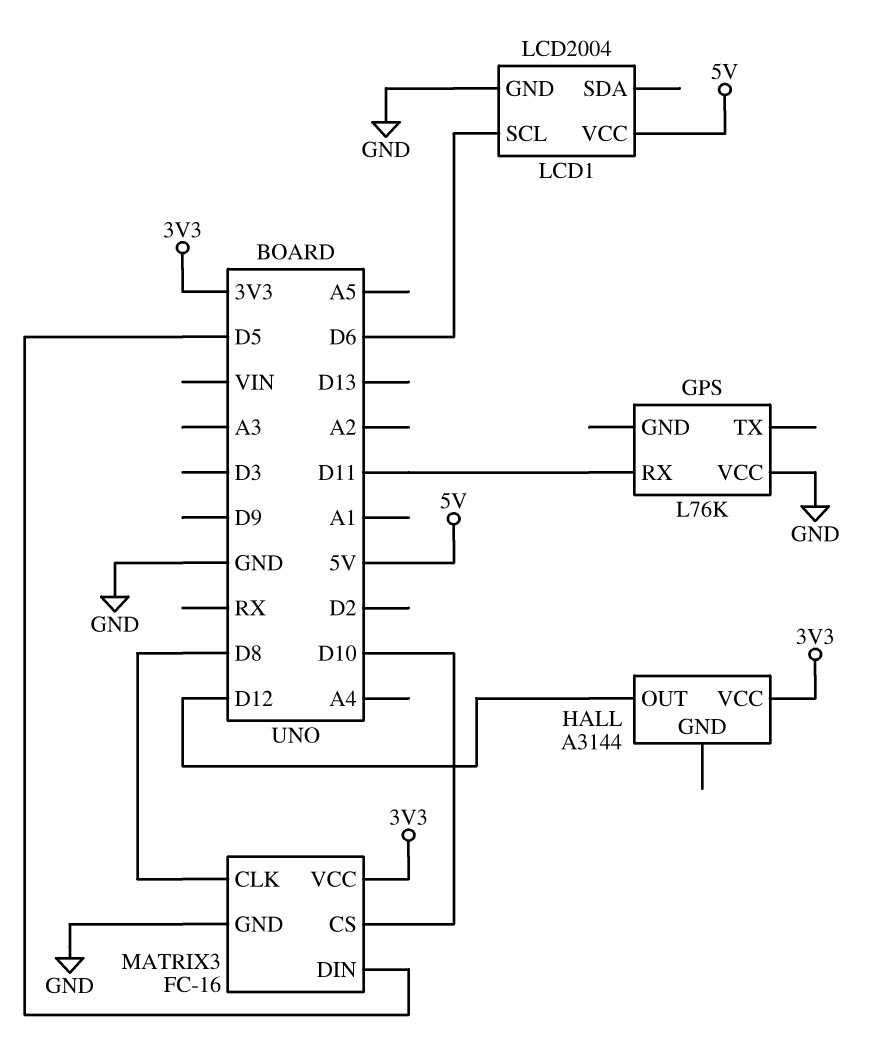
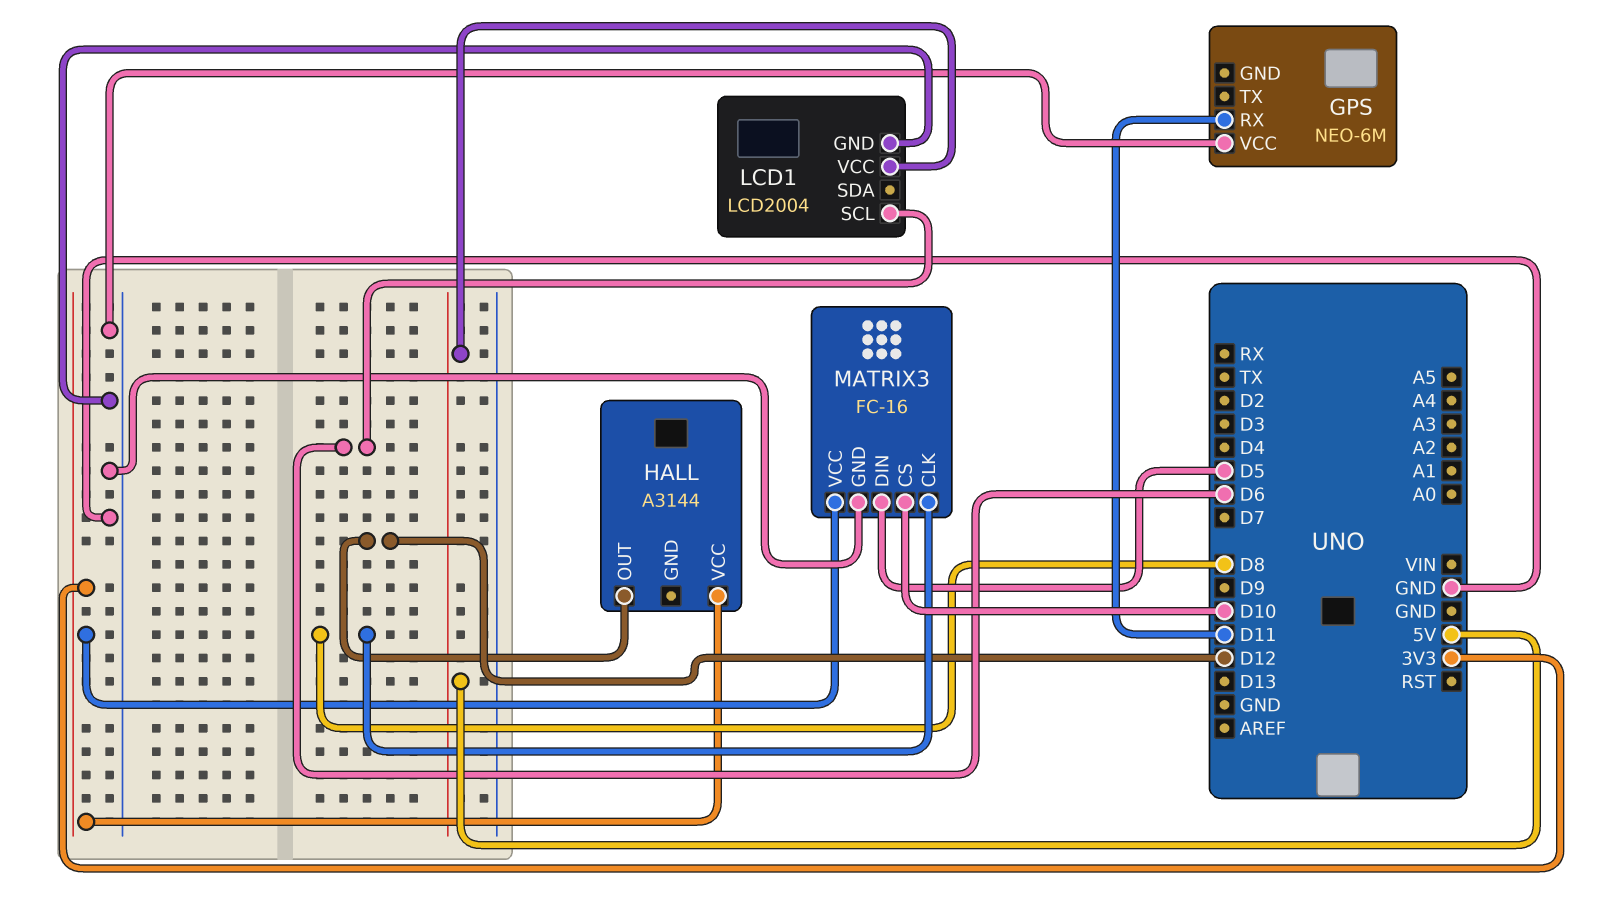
GPS: L76K -> NEO-6M

